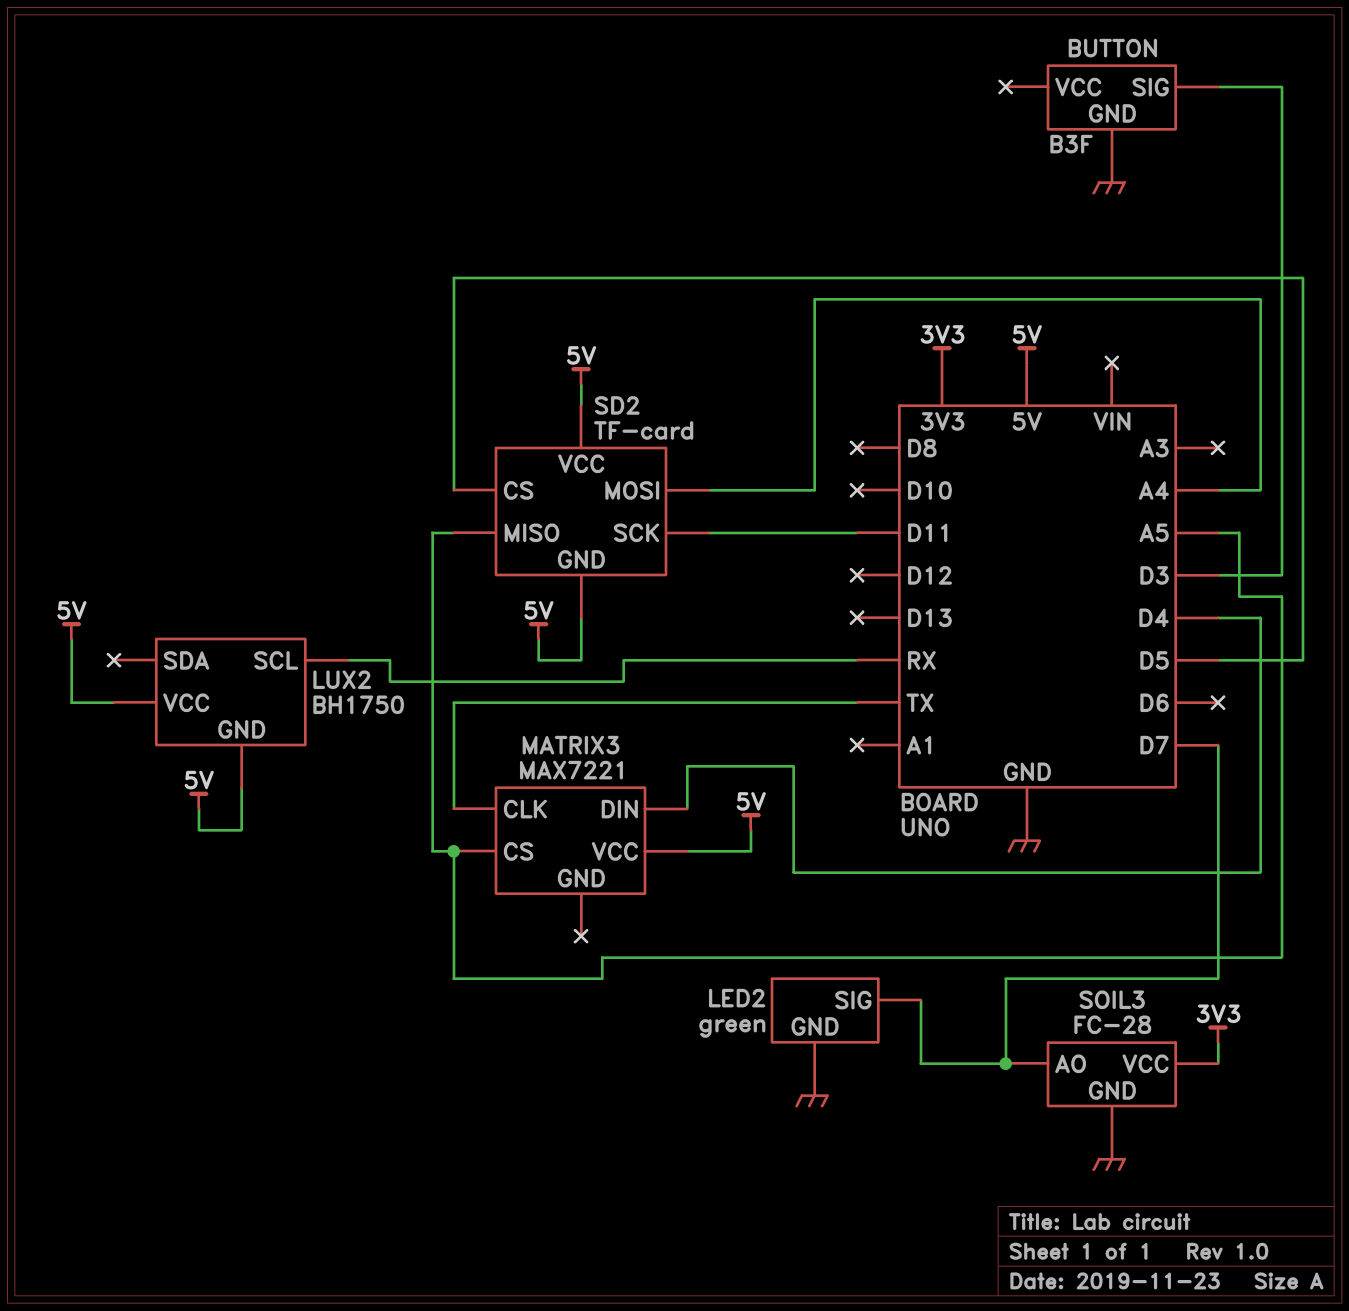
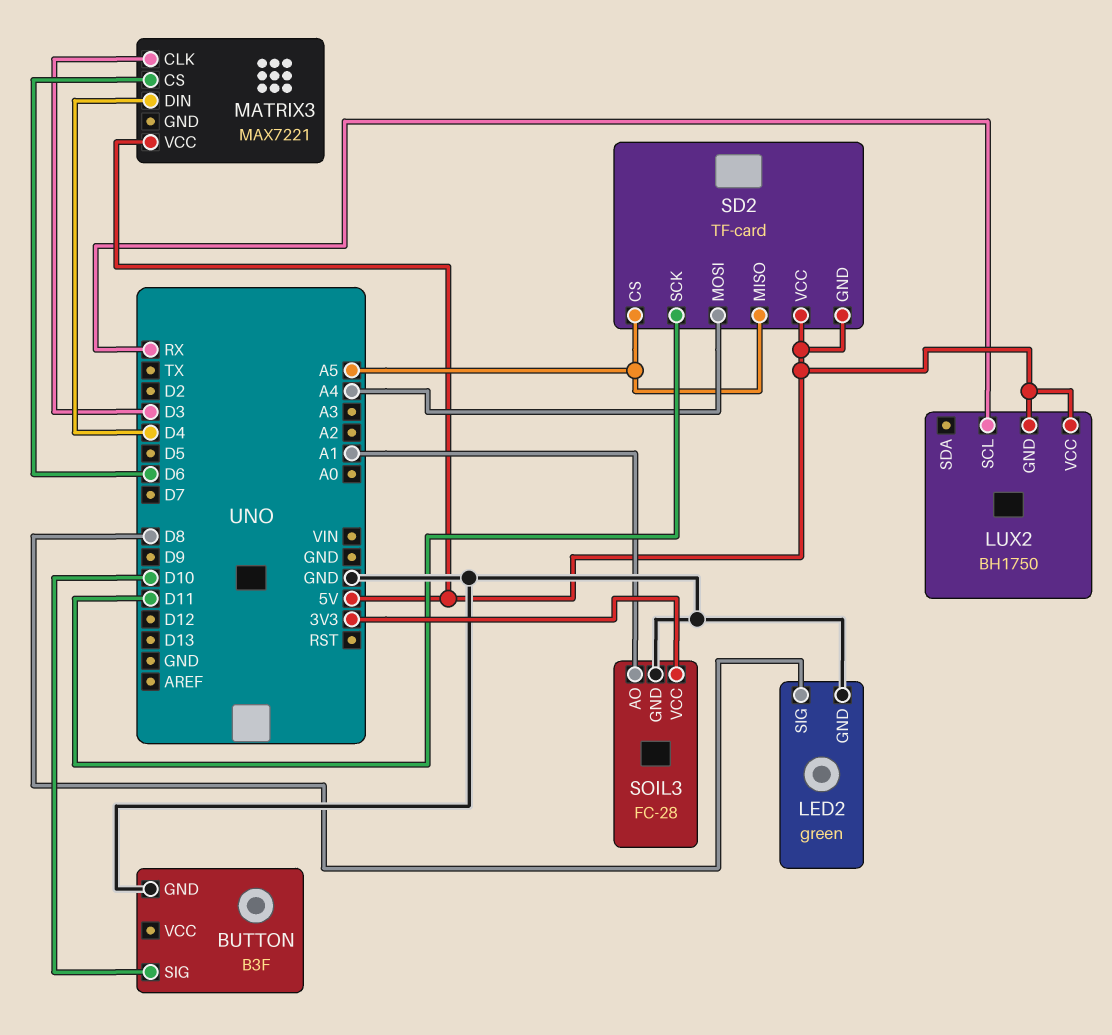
BUTTON pin SIG: D3 -> D10
LED2 pin SIG: D7 -> D8
MATRIX3 pin CLK: TX -> D3
MATRIX3 pin CS: A5 -> D6
SD2 pin CS: D5 -> A5
SOIL3 pin AO: D7 -> A1

